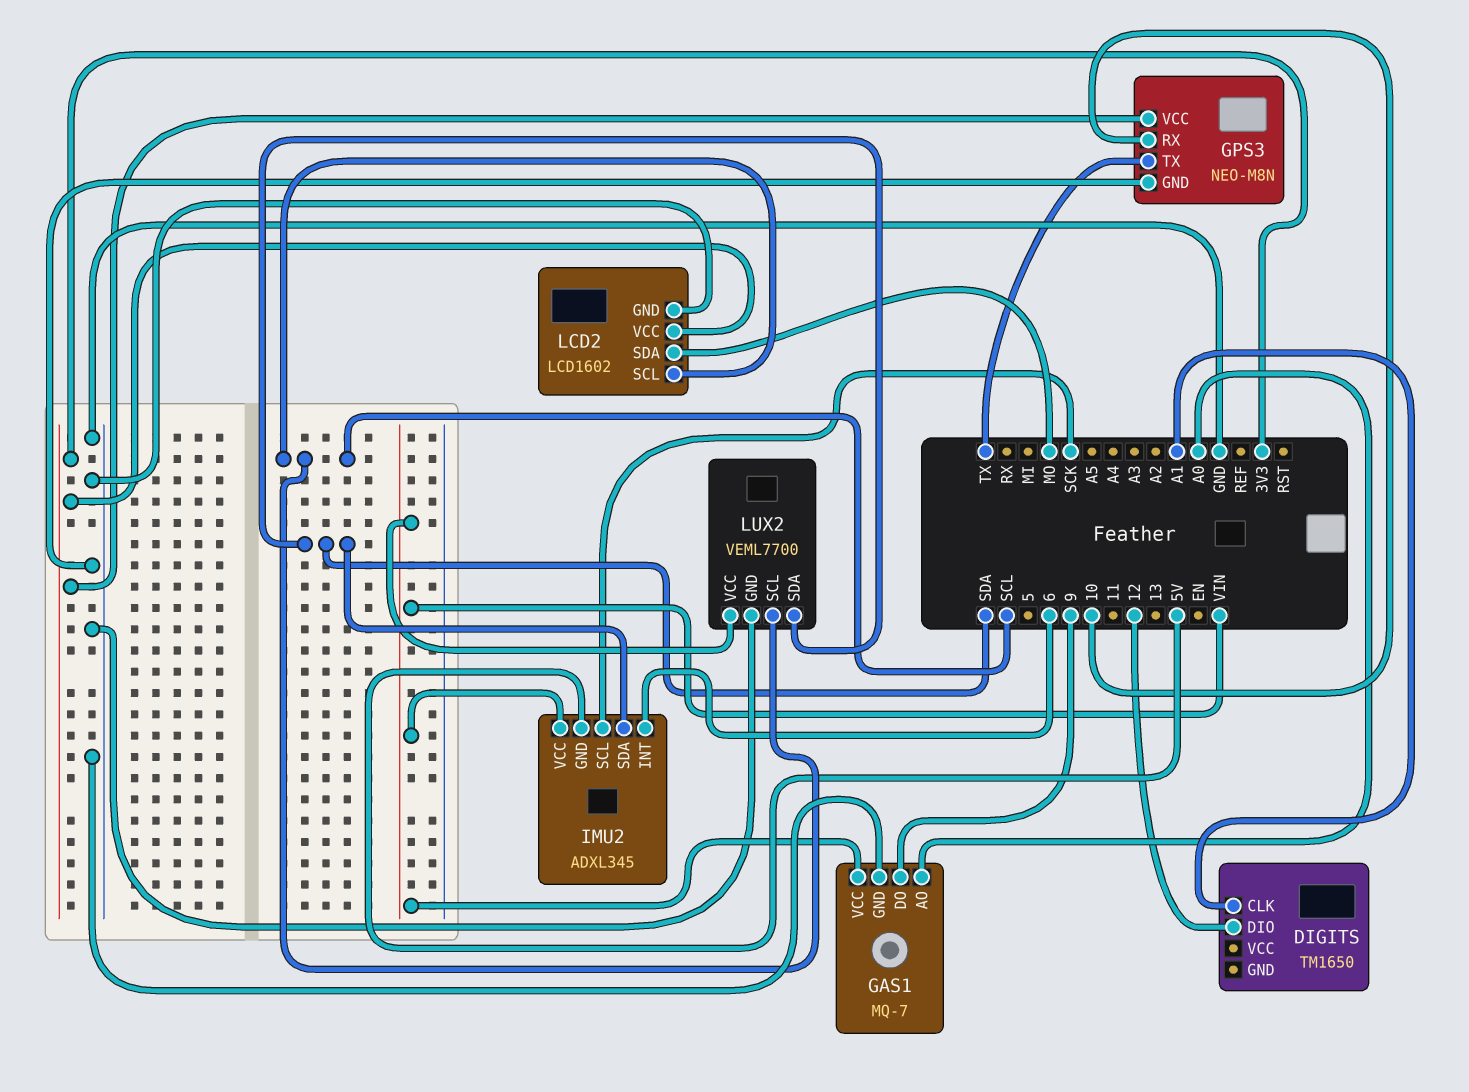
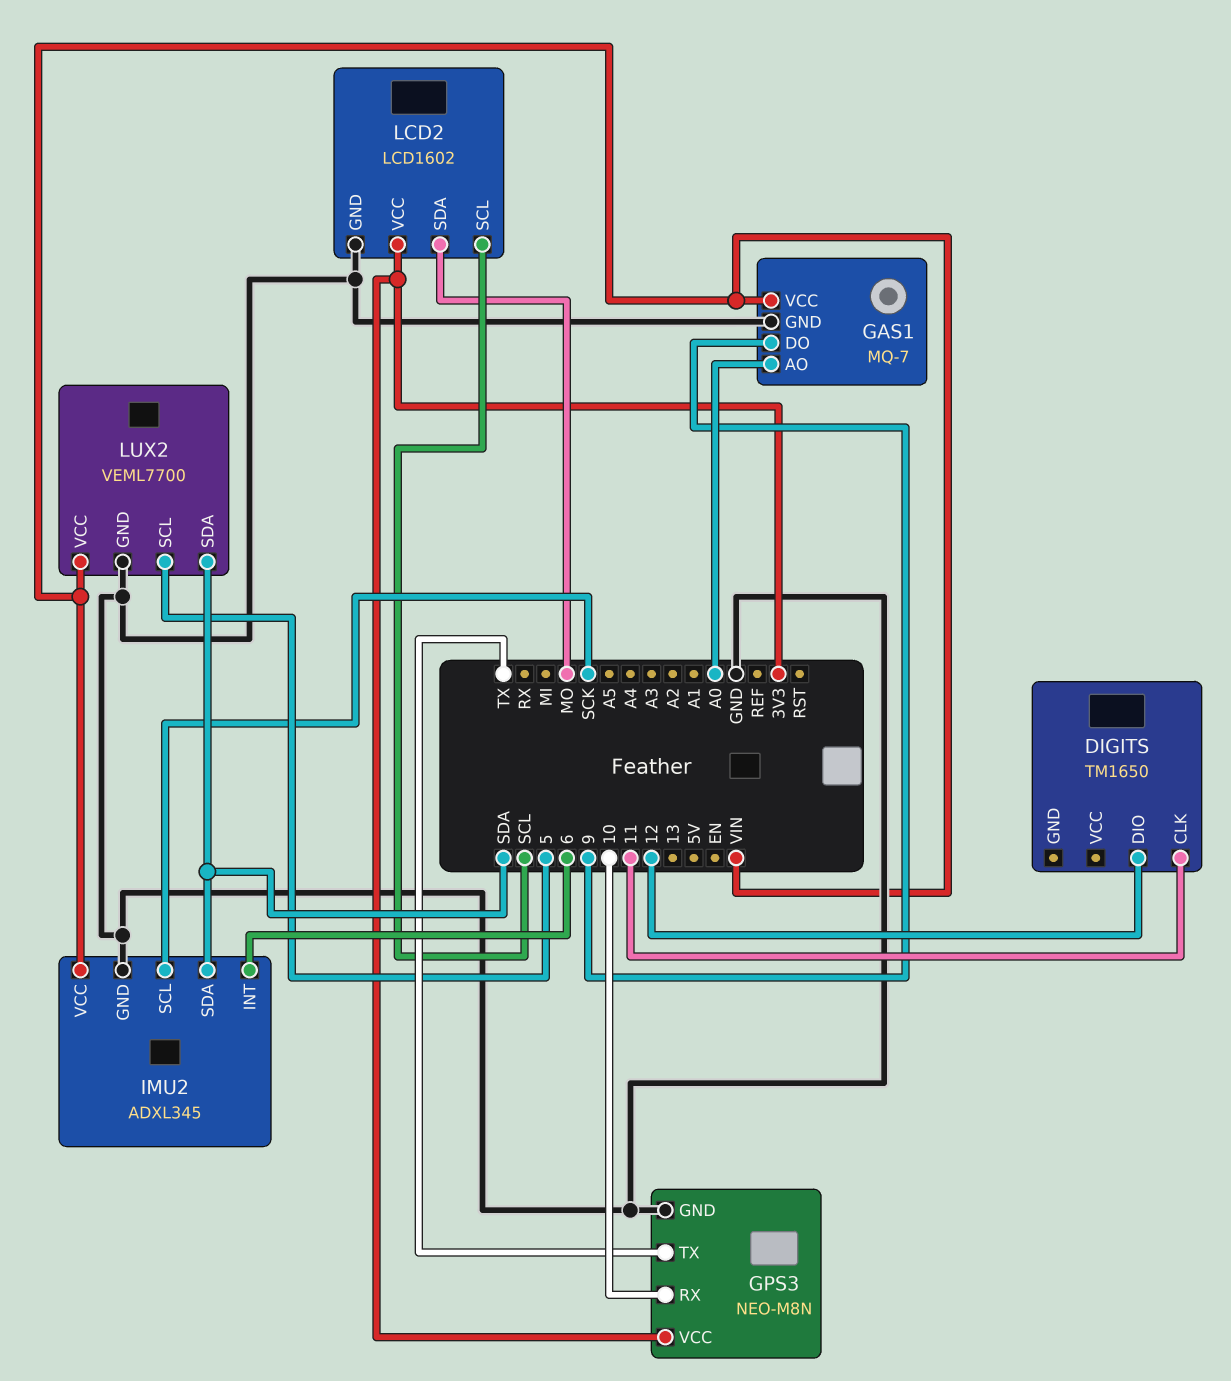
DIGITS pin CLK: A1 -> 11
IMU2 pin GND: 5V -> GND
LUX2 pin SCL: SCL -> 5

